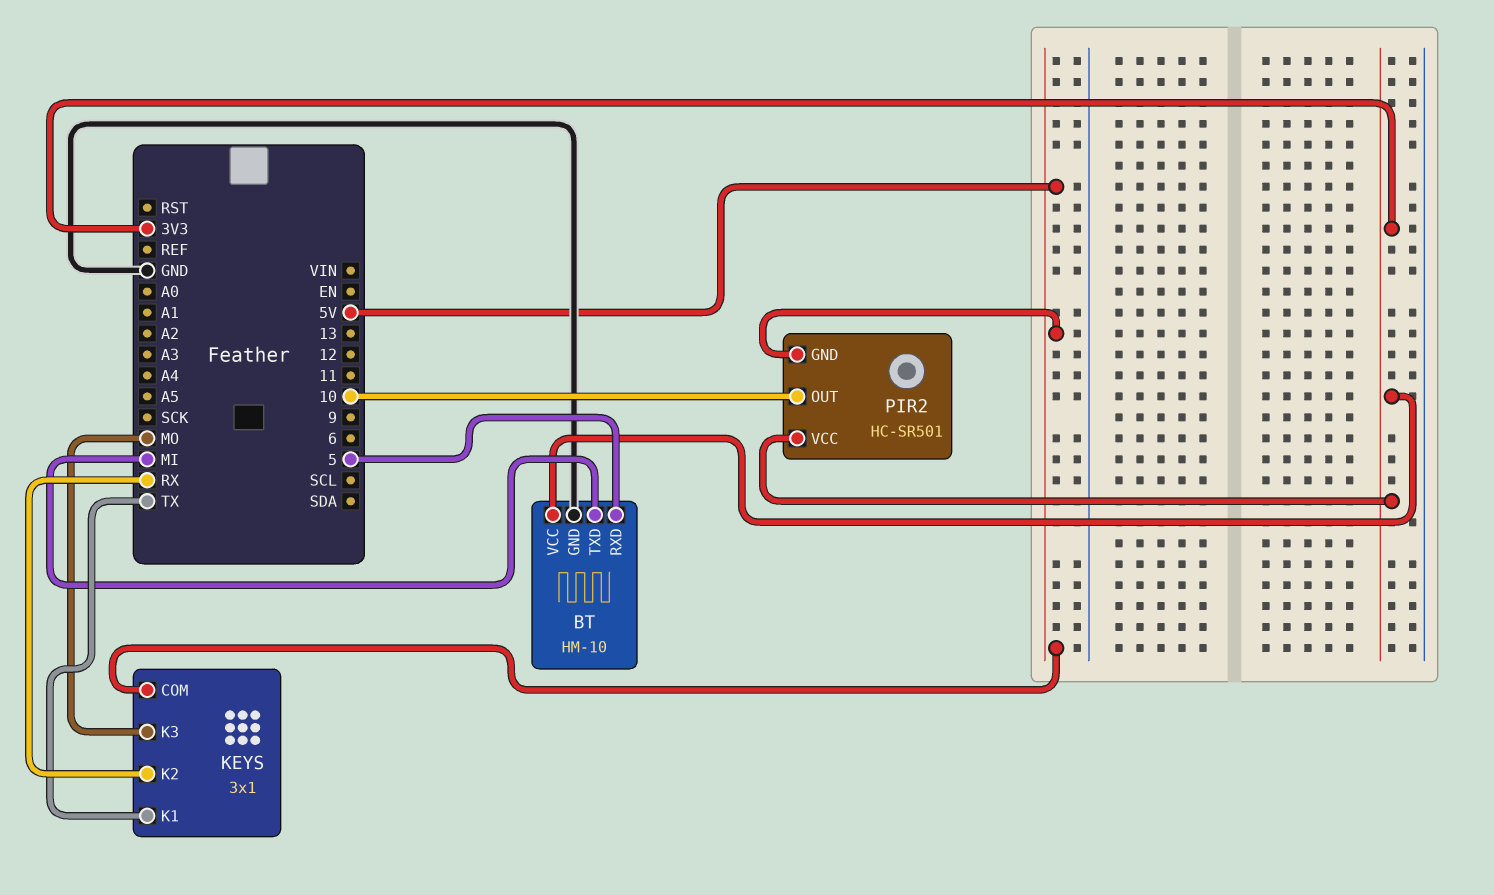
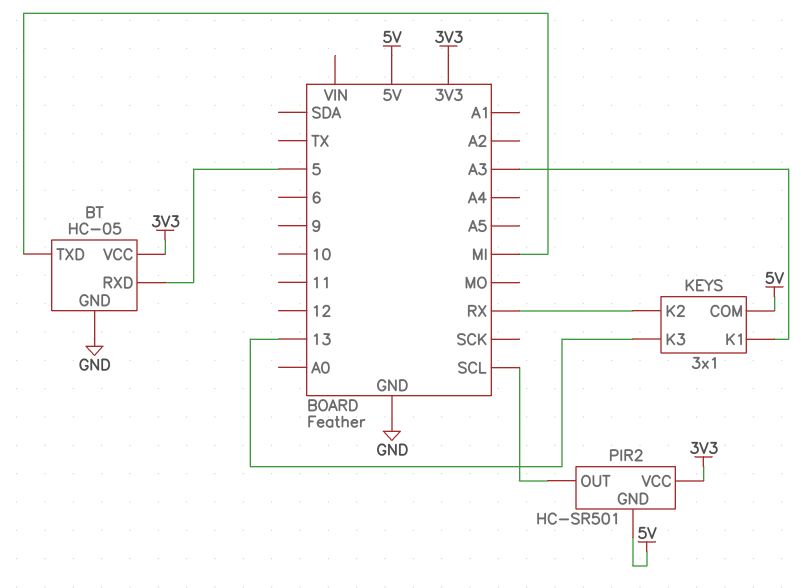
BT: HM-10 -> HC-05
KEYS pin K1: TX -> A3
KEYS pin K3: MO -> 13
PIR2 pin OUT: 10 -> SCL

